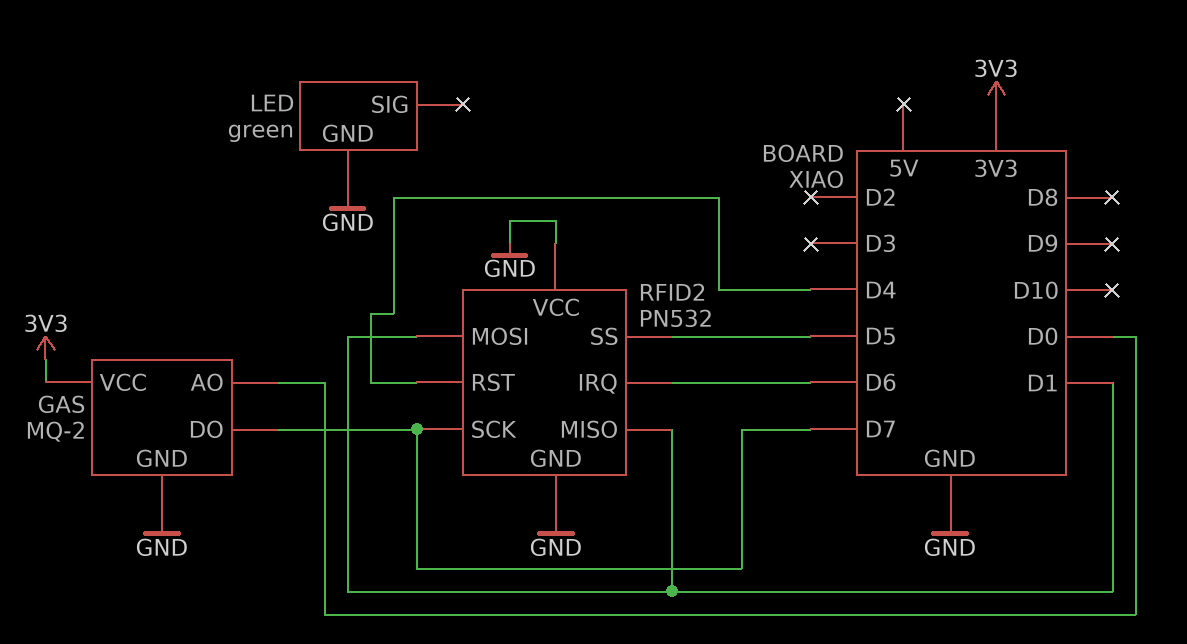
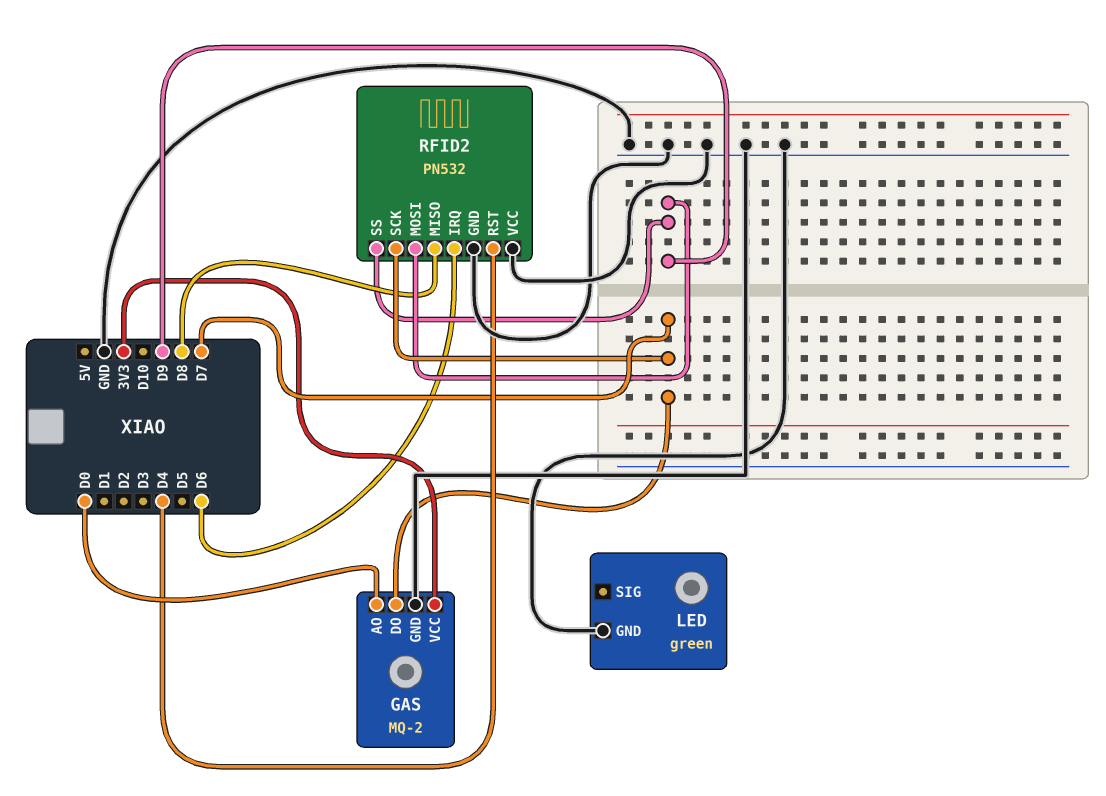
RFID2 pin MISO: D1 -> D8
RFID2 pin MOSI: D1 -> D9
RFID2 pin SS: D5 -> D9

